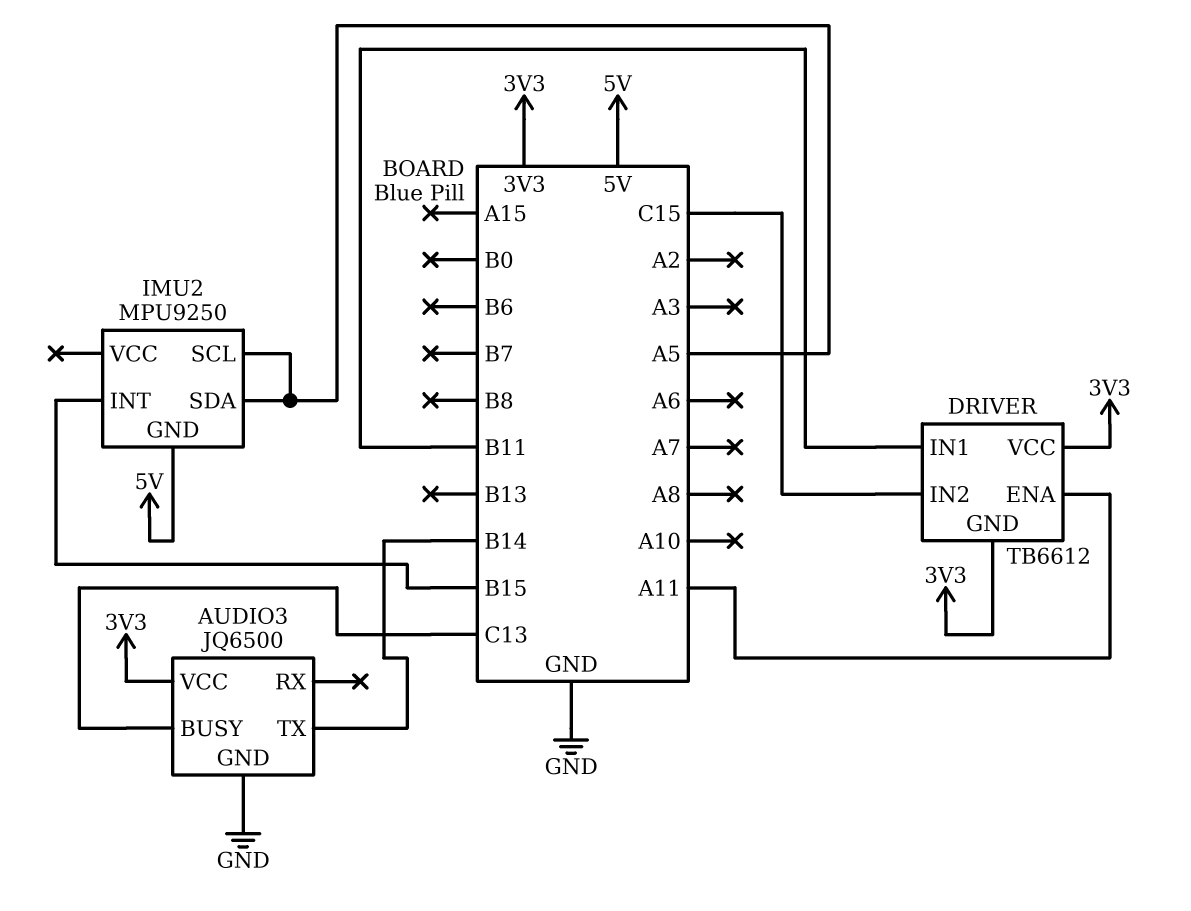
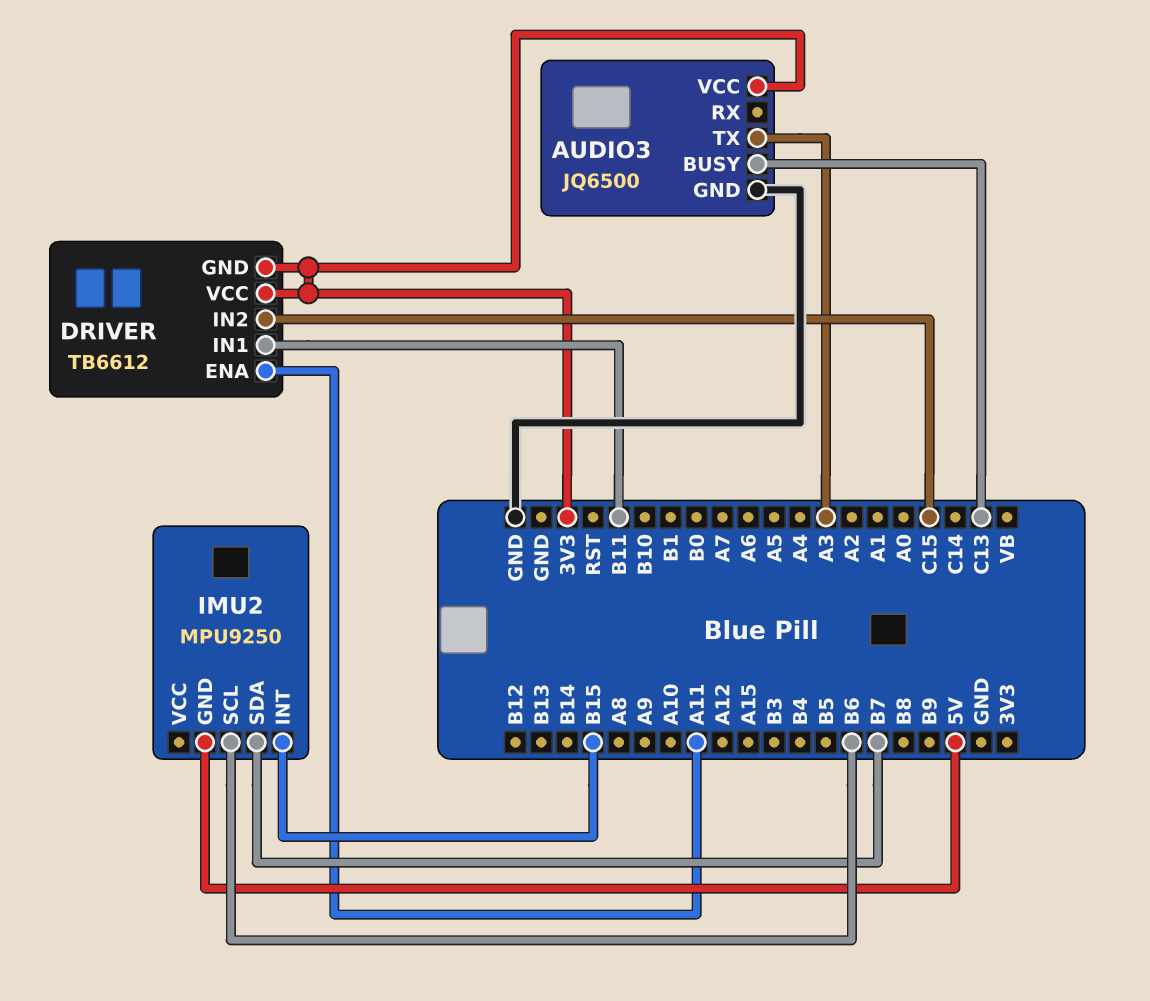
AUDIO3 pin TX: B14 -> A3
IMU2 pin SCL: A5 -> B6
IMU2 pin SDA: A5 -> B7

